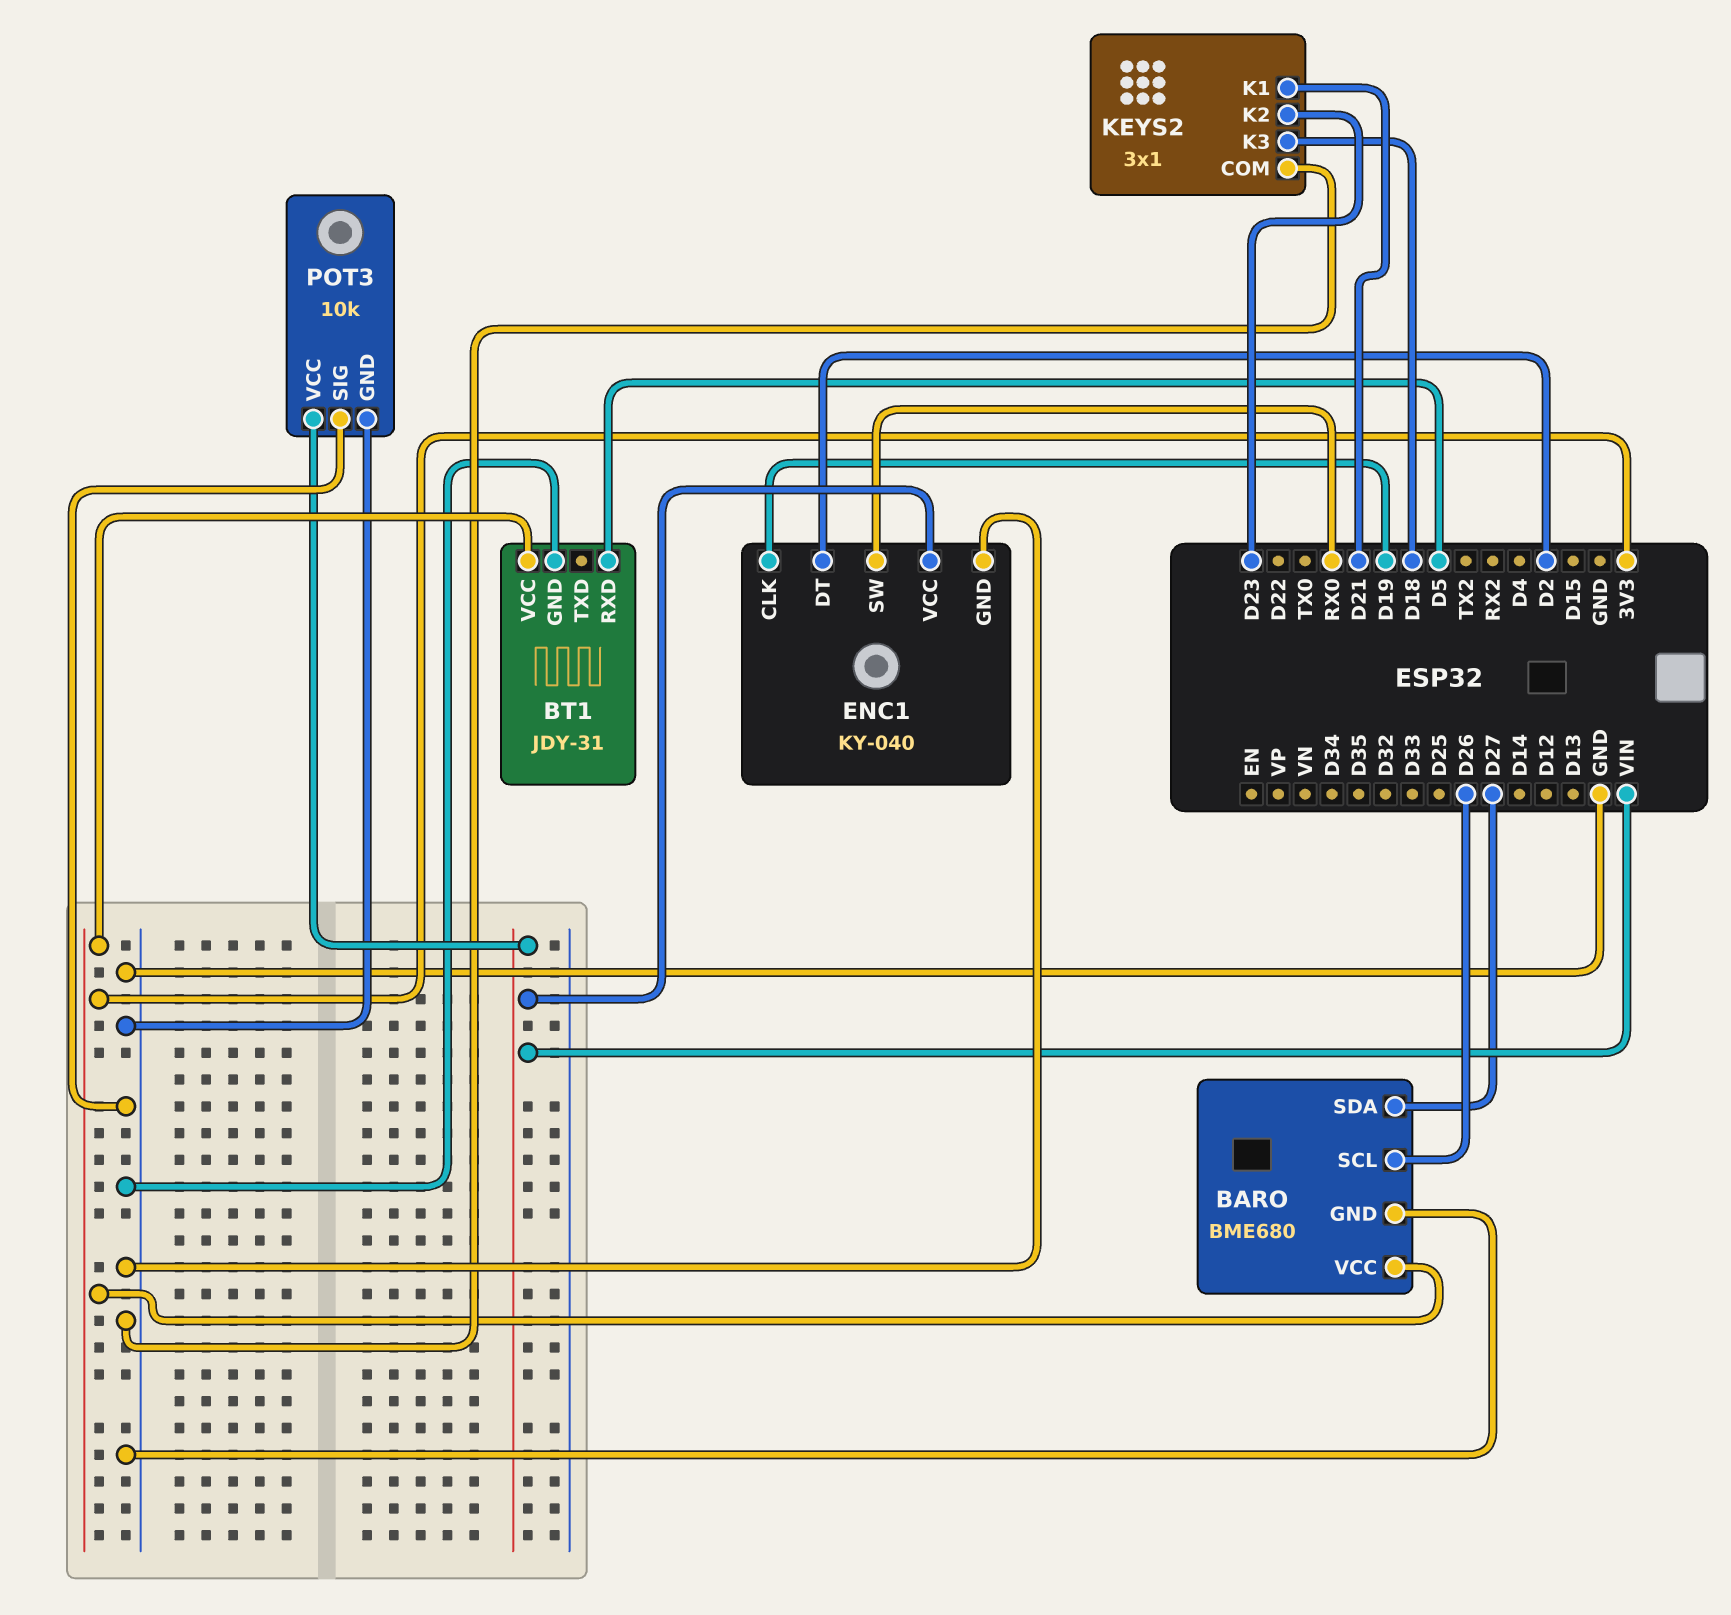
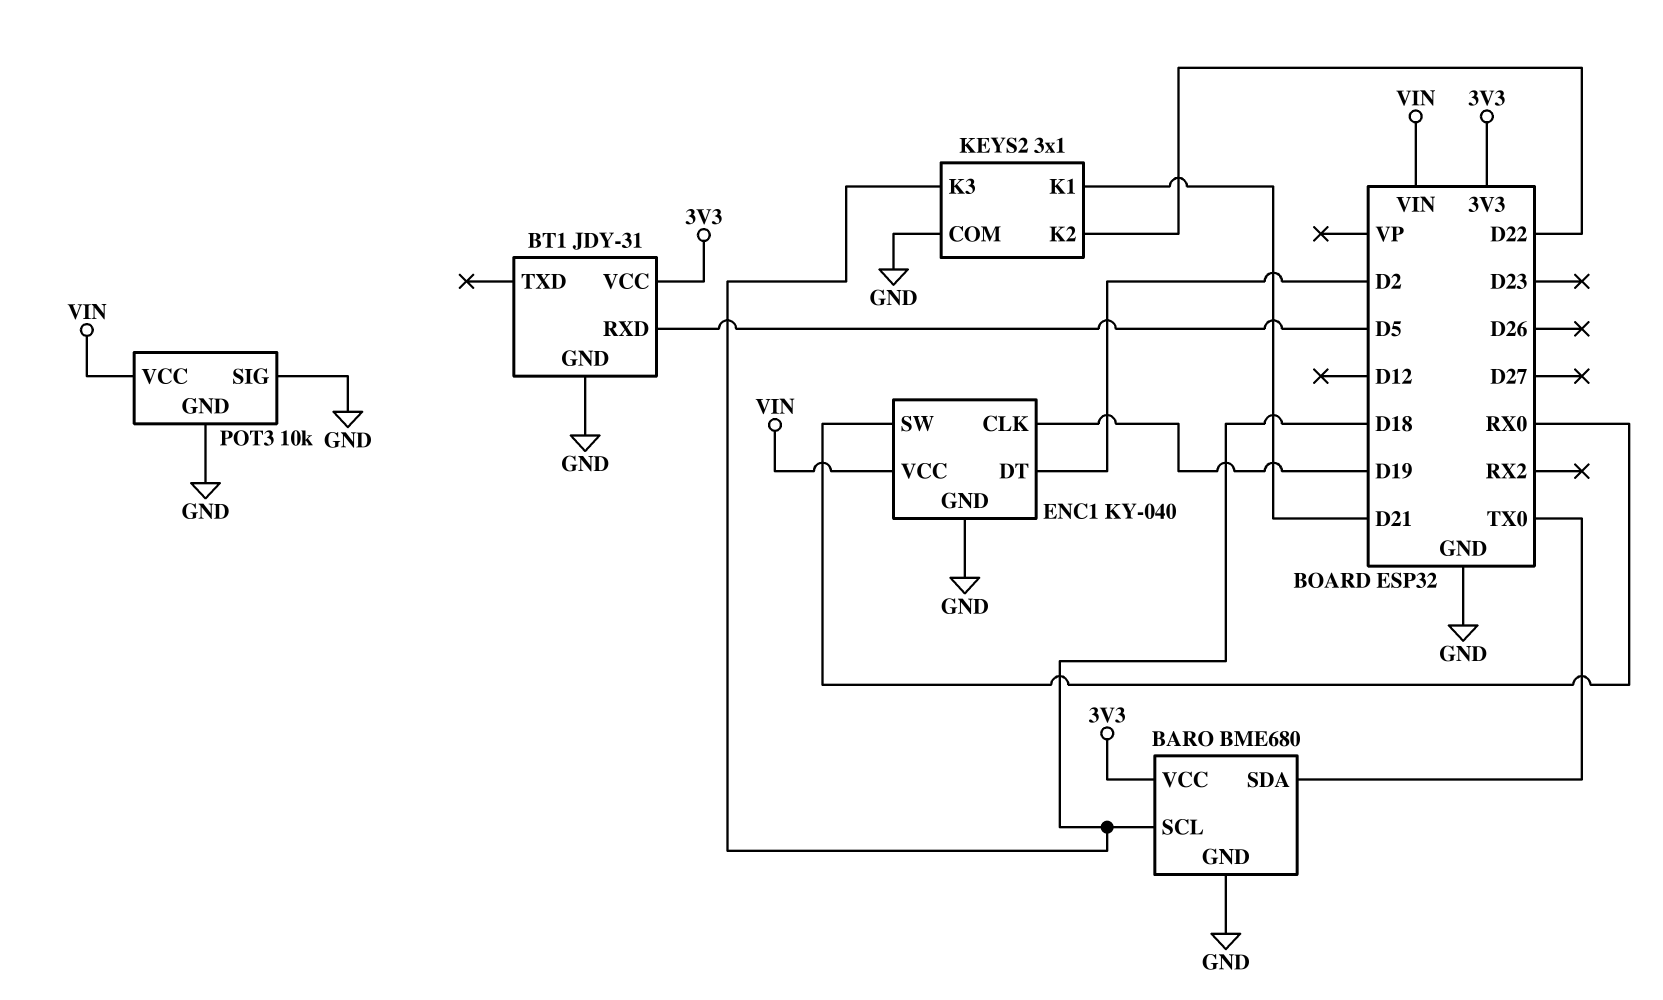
BARO pin SCL: D26 -> D18
BARO pin SDA: D27 -> TX0
KEYS2 pin K2: D23 -> D22

